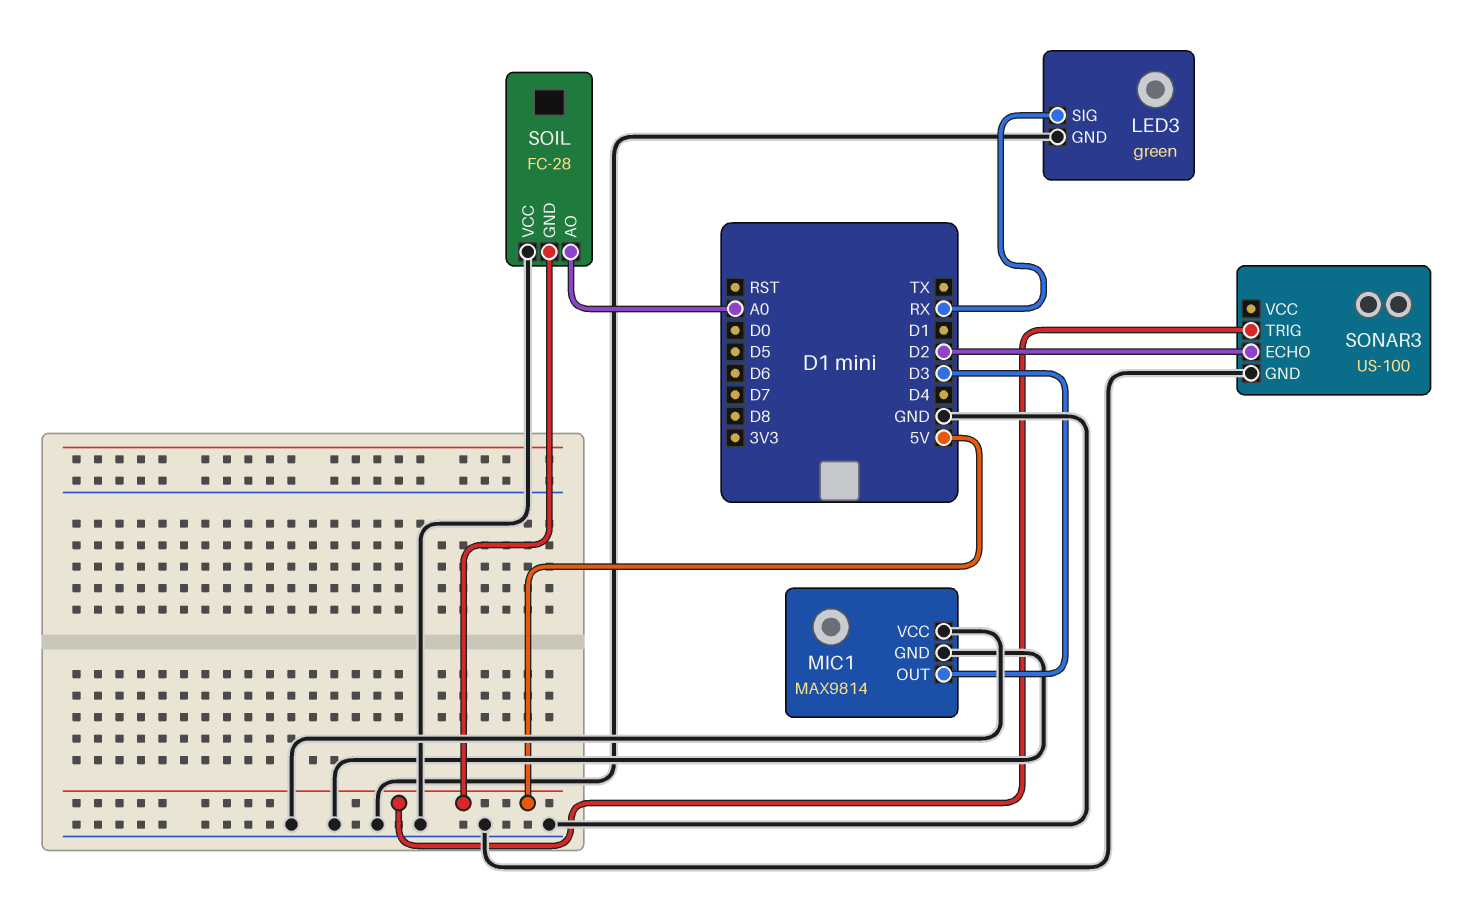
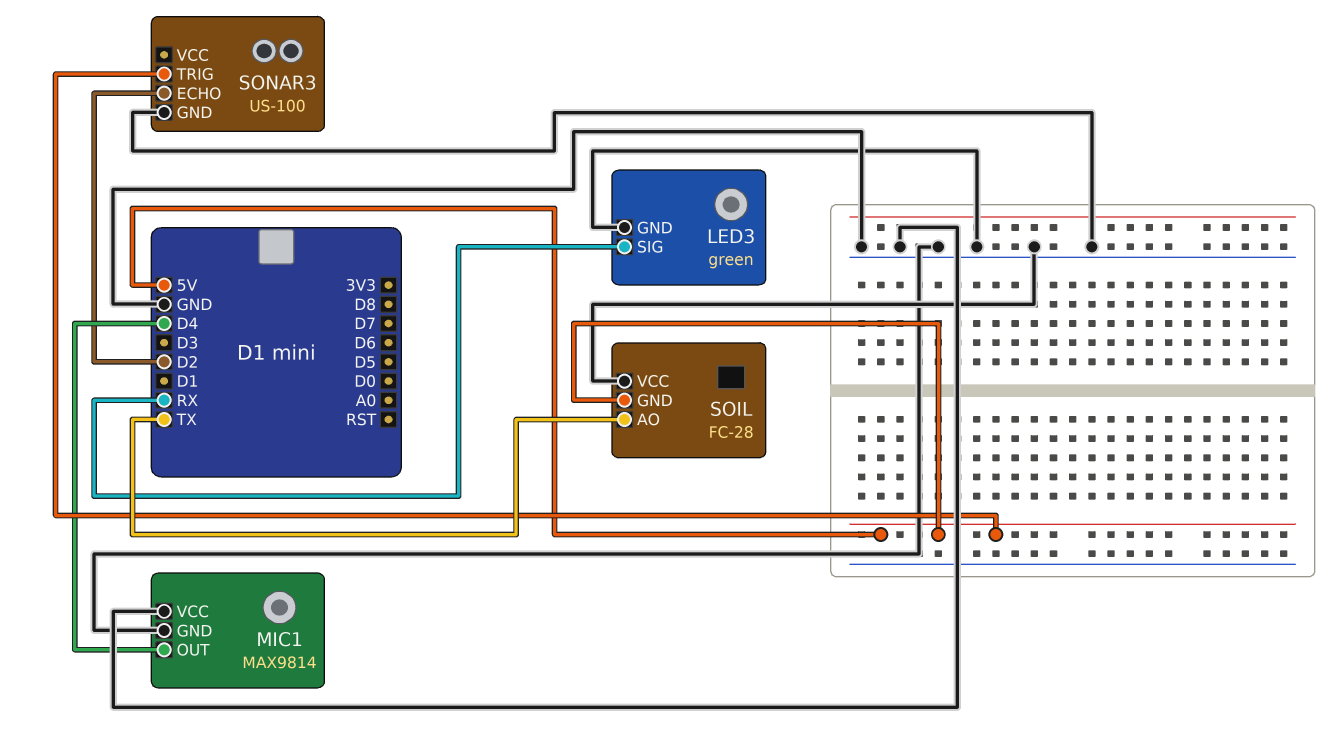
MIC1 pin OUT: D3 -> D4
SOIL pin AO: A0 -> TX

